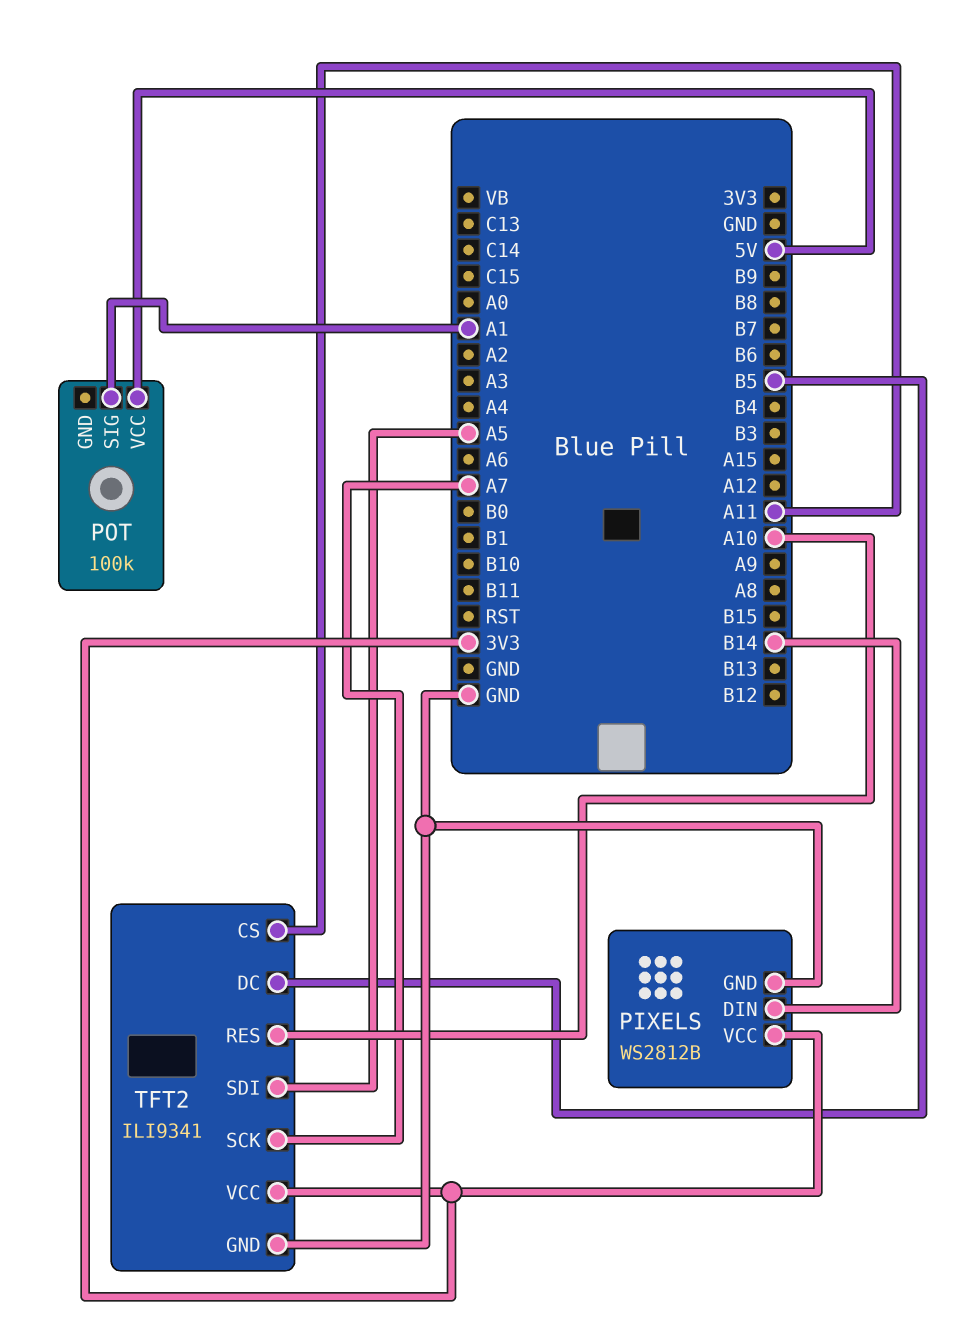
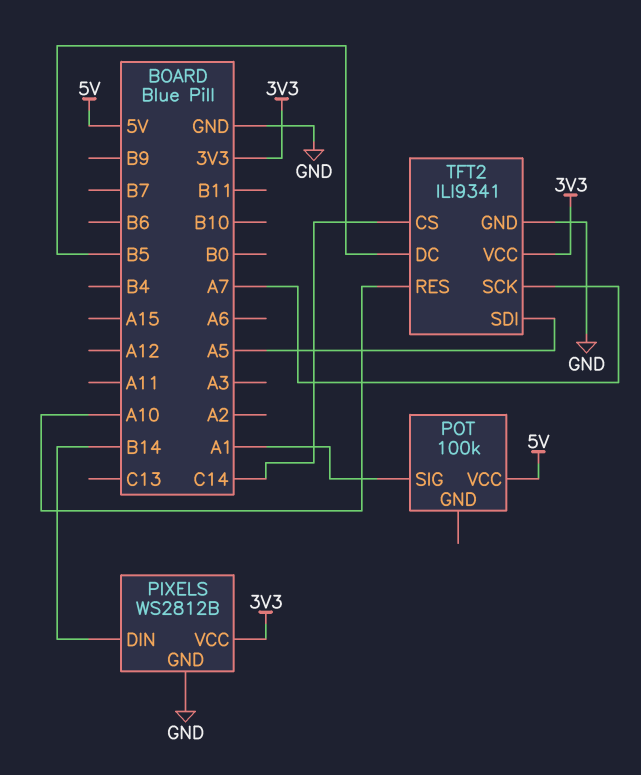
TFT2 pin CS: A11 -> C14

